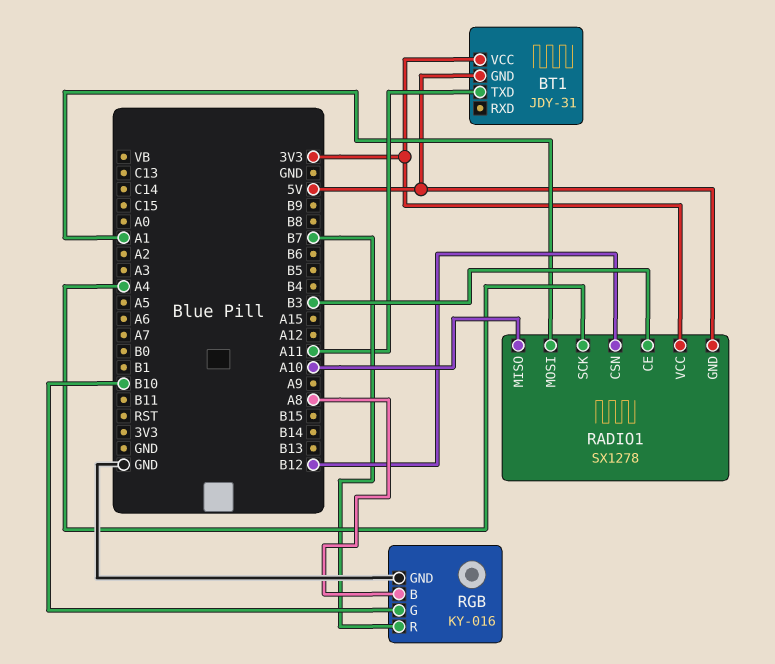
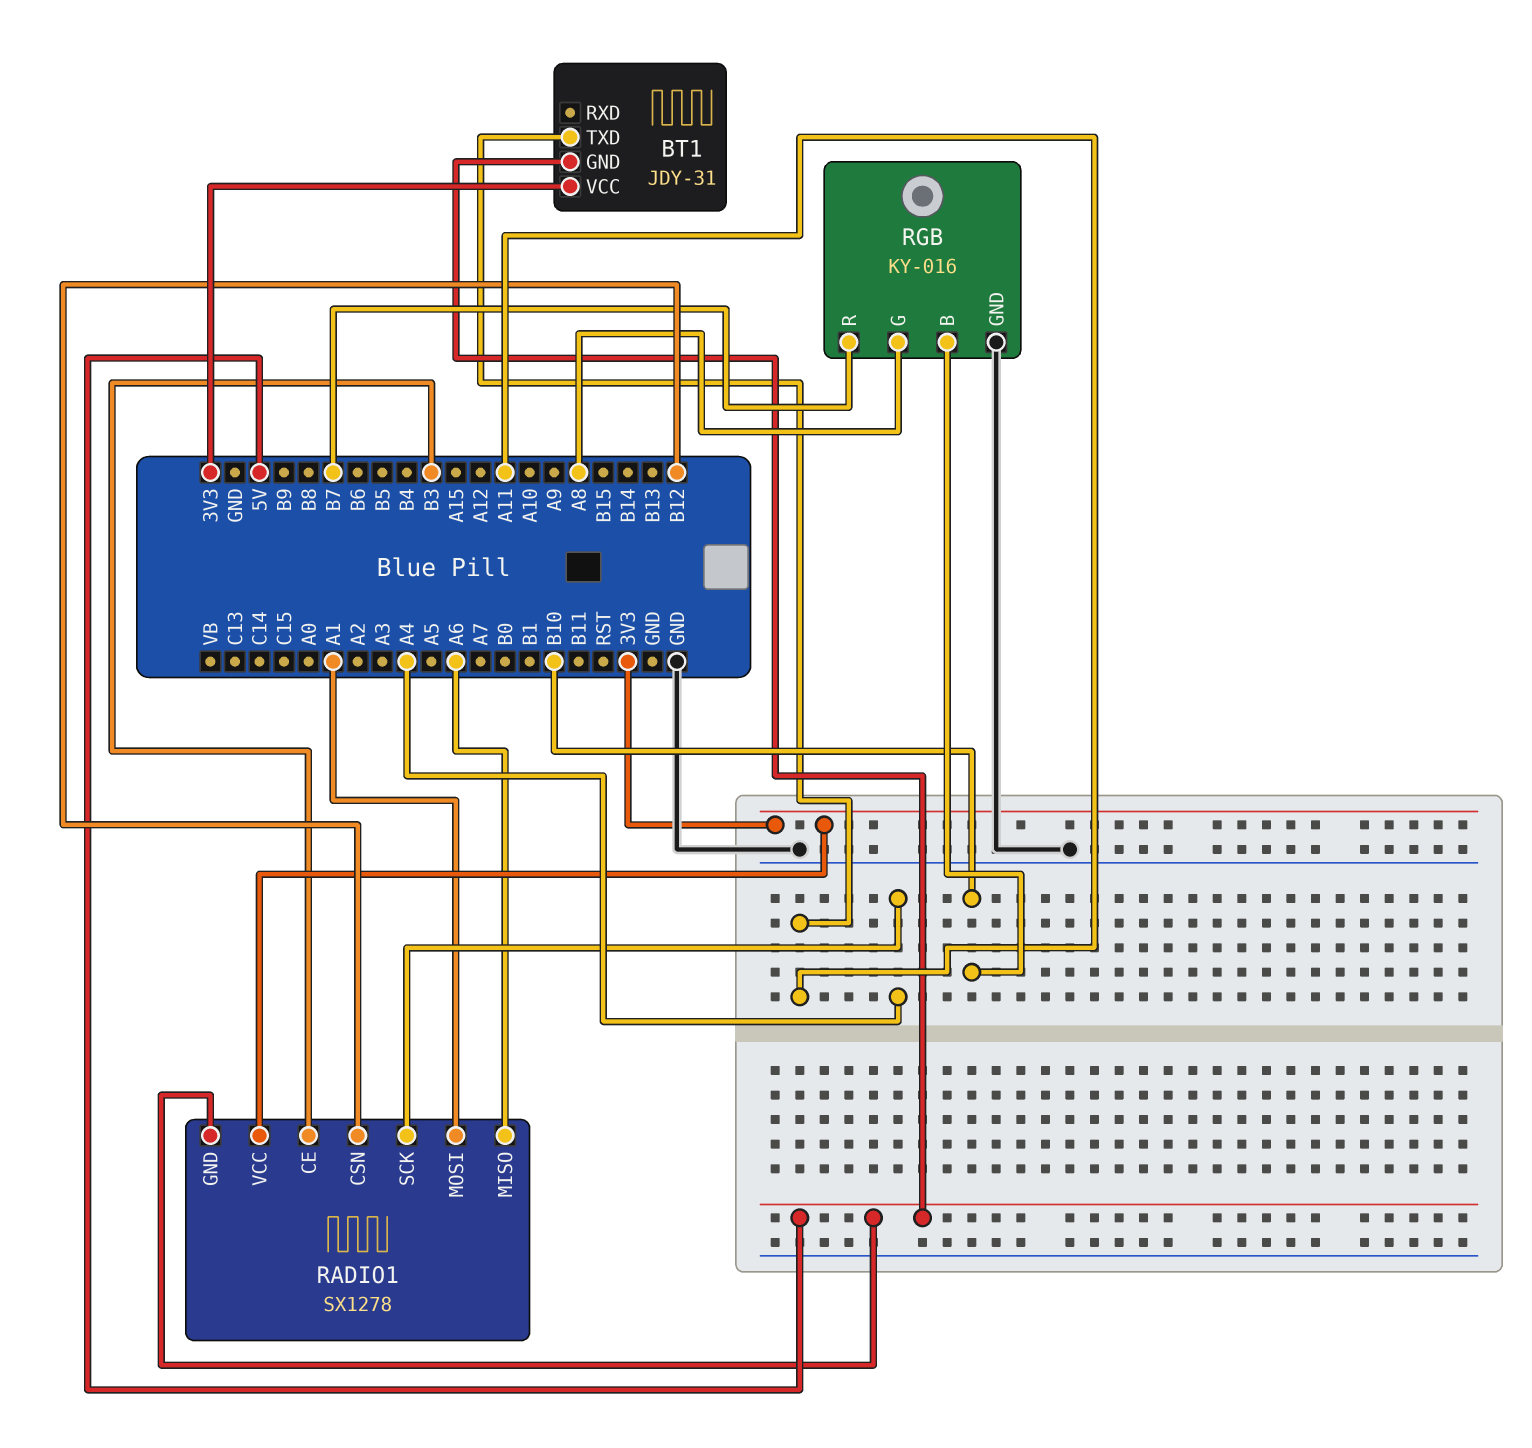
RADIO1 pin MISO: A10 -> A6
RGB pin B: A8 -> B10
RGB pin G: B10 -> A8

